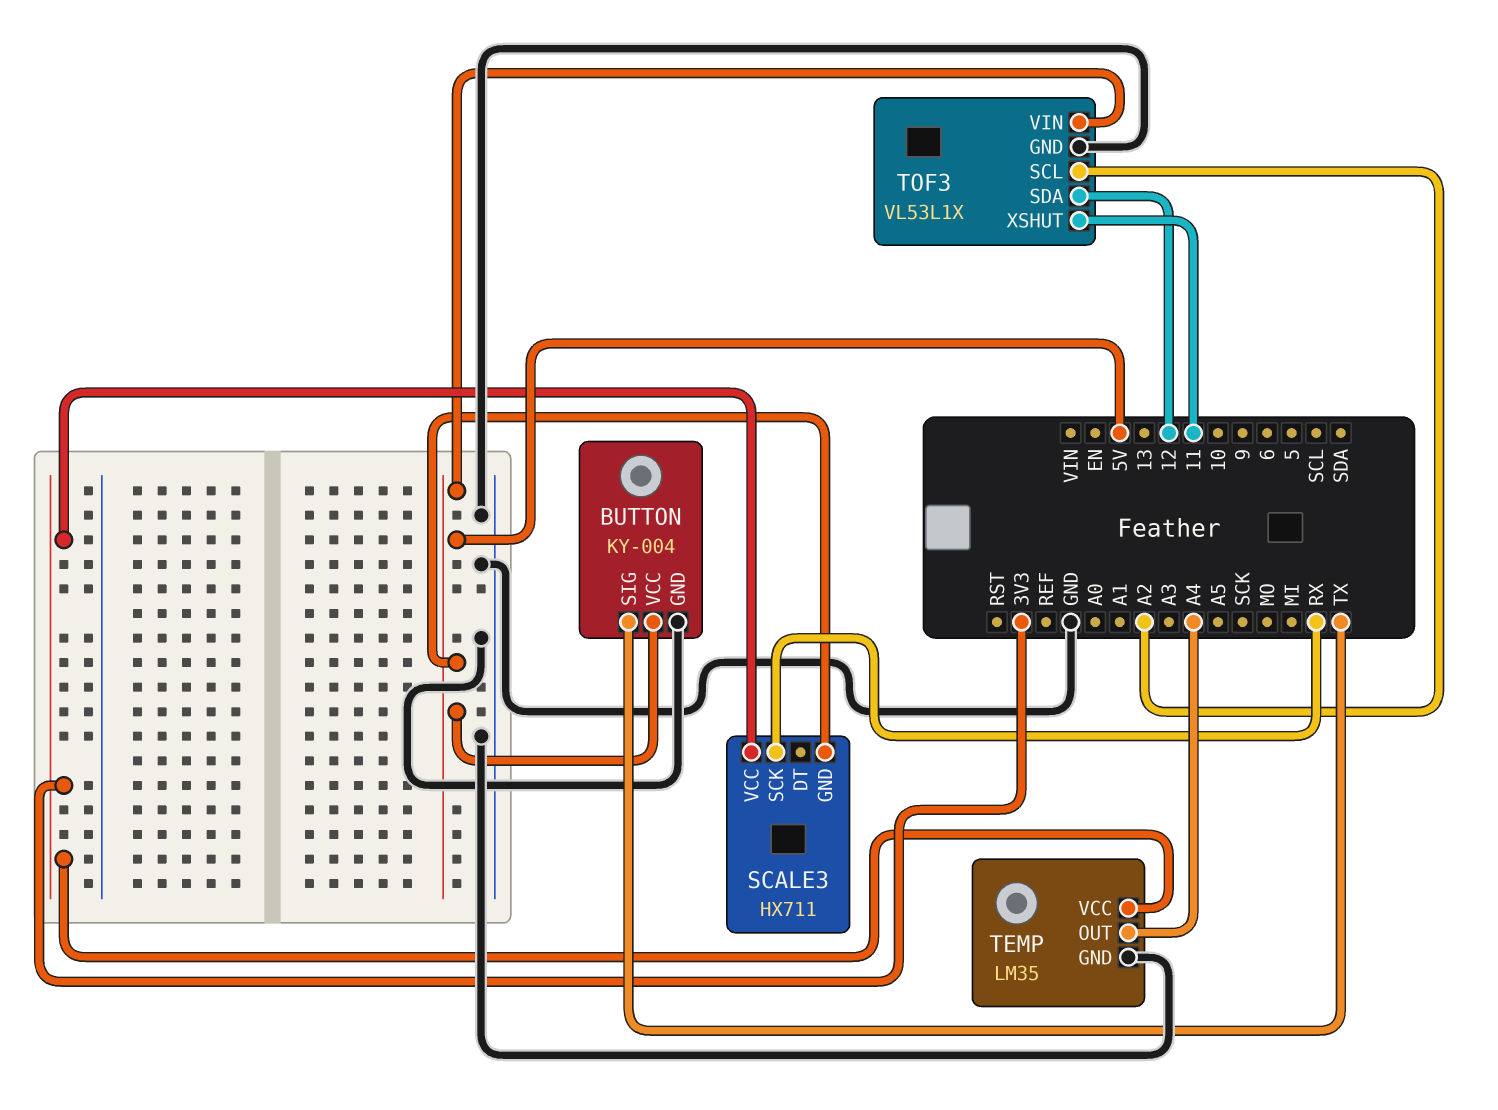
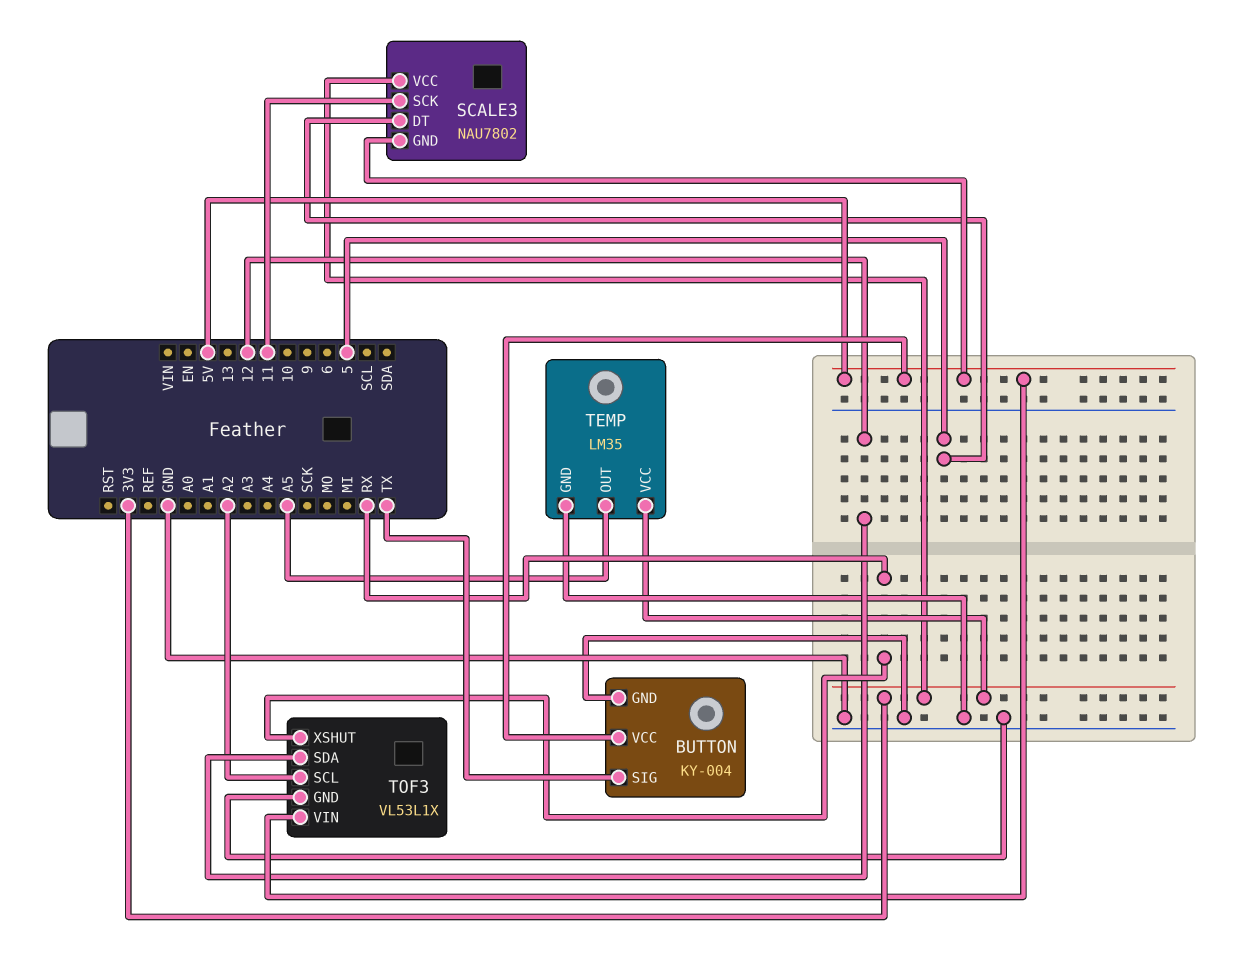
SCALE3: HX711 -> NAU7802
SCALE3 pin DT: none -> 5
SCALE3 pin SCK: RX -> 11
TEMP pin OUT: A4 -> A5
TOF3 pin XSHUT: 11 -> RX

